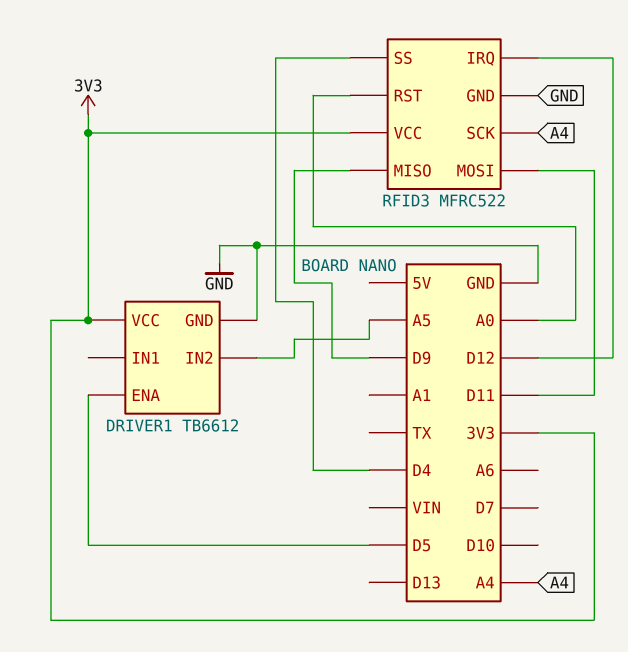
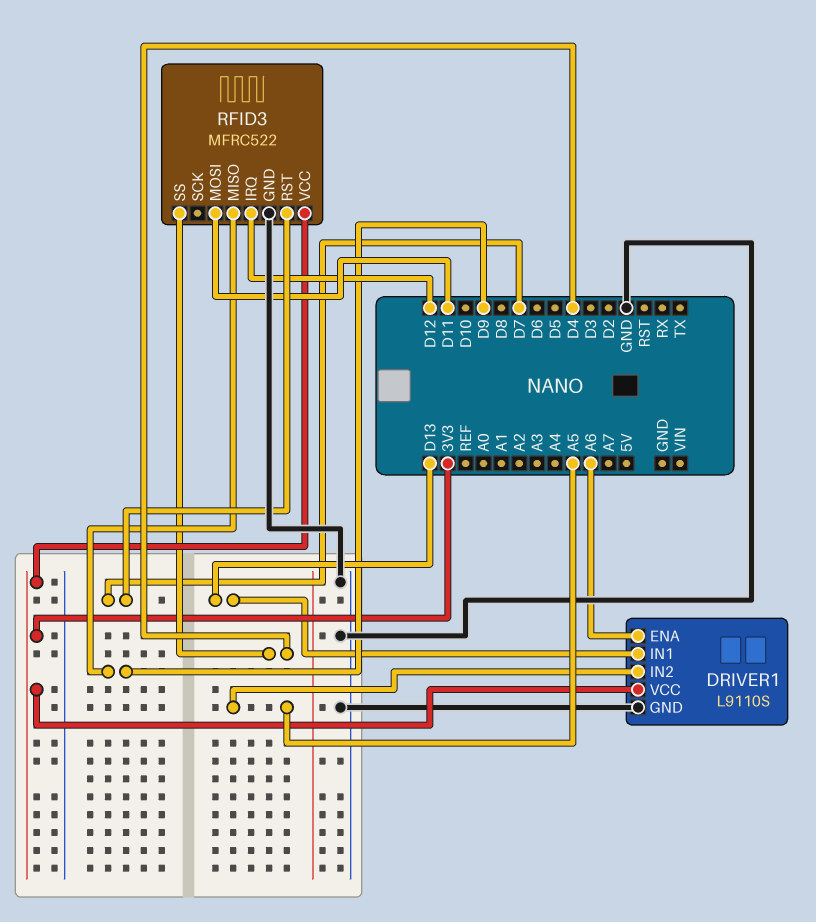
DRIVER1: TB6612 -> L9110S
DRIVER1 pin ENA: D5 -> A6
DRIVER1 pin IN1: none -> D13
RFID3 pin RST: A0 -> D7
RFID3 pin SCK: A4 -> none

